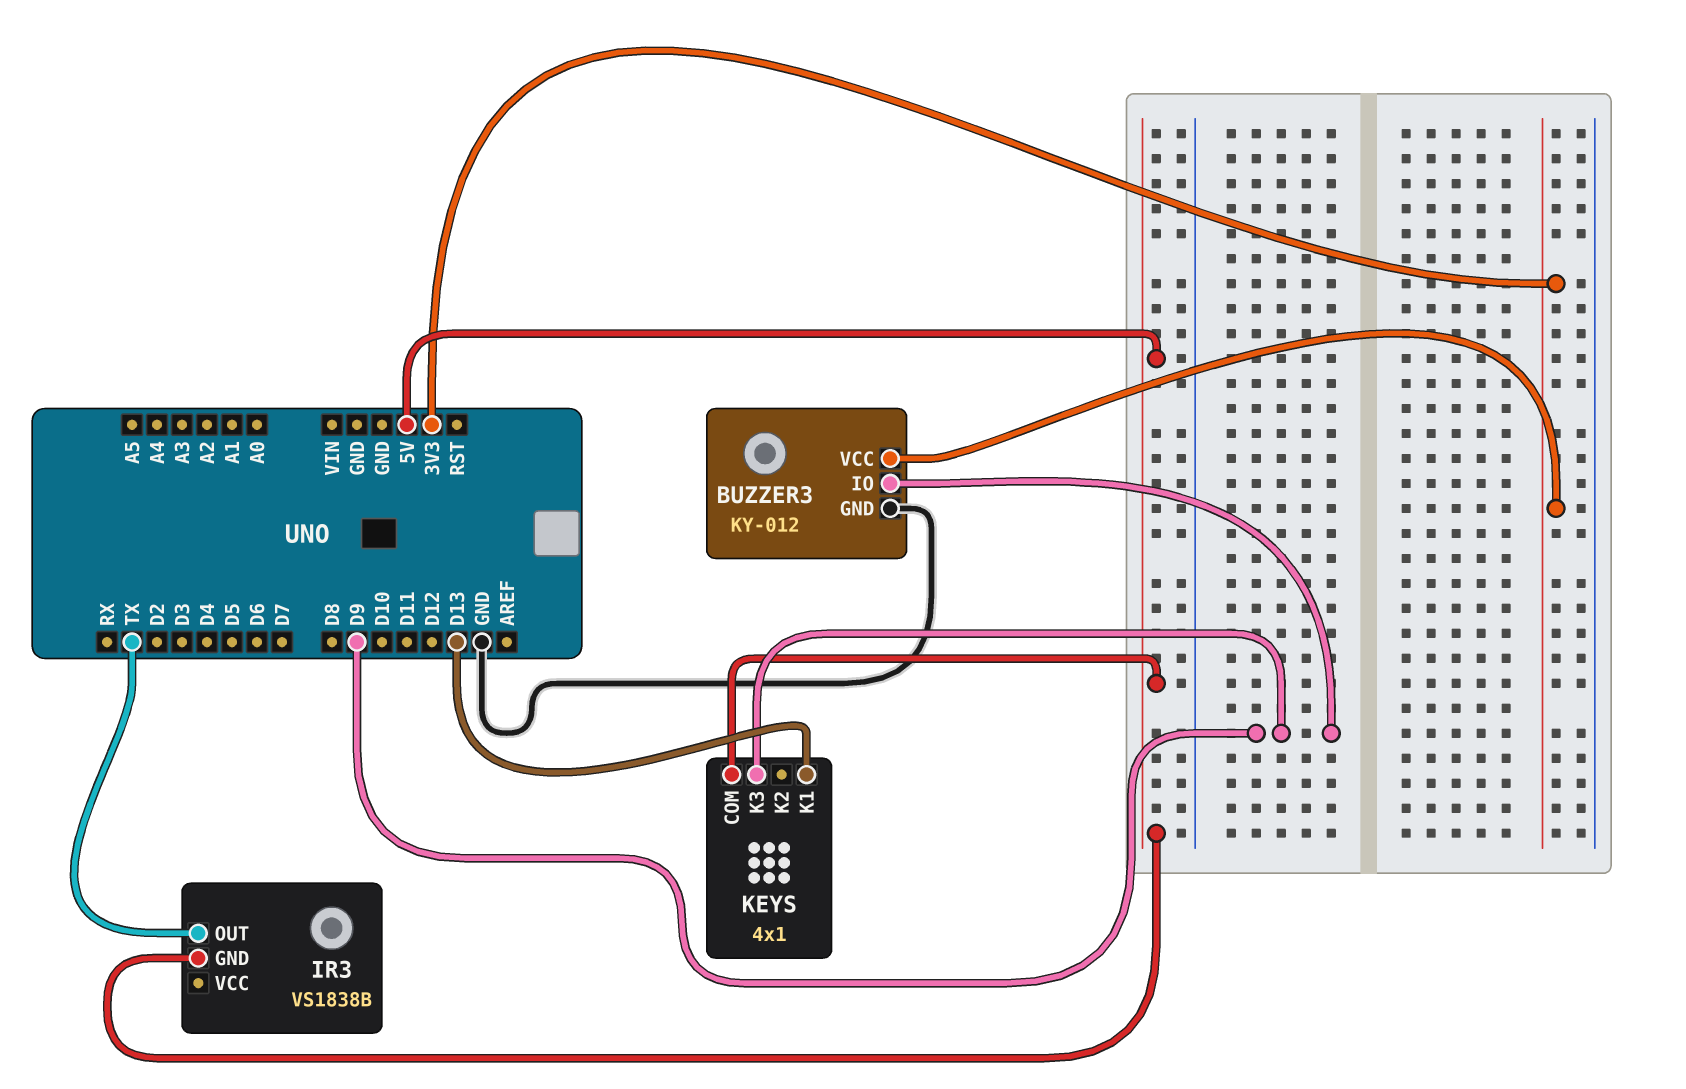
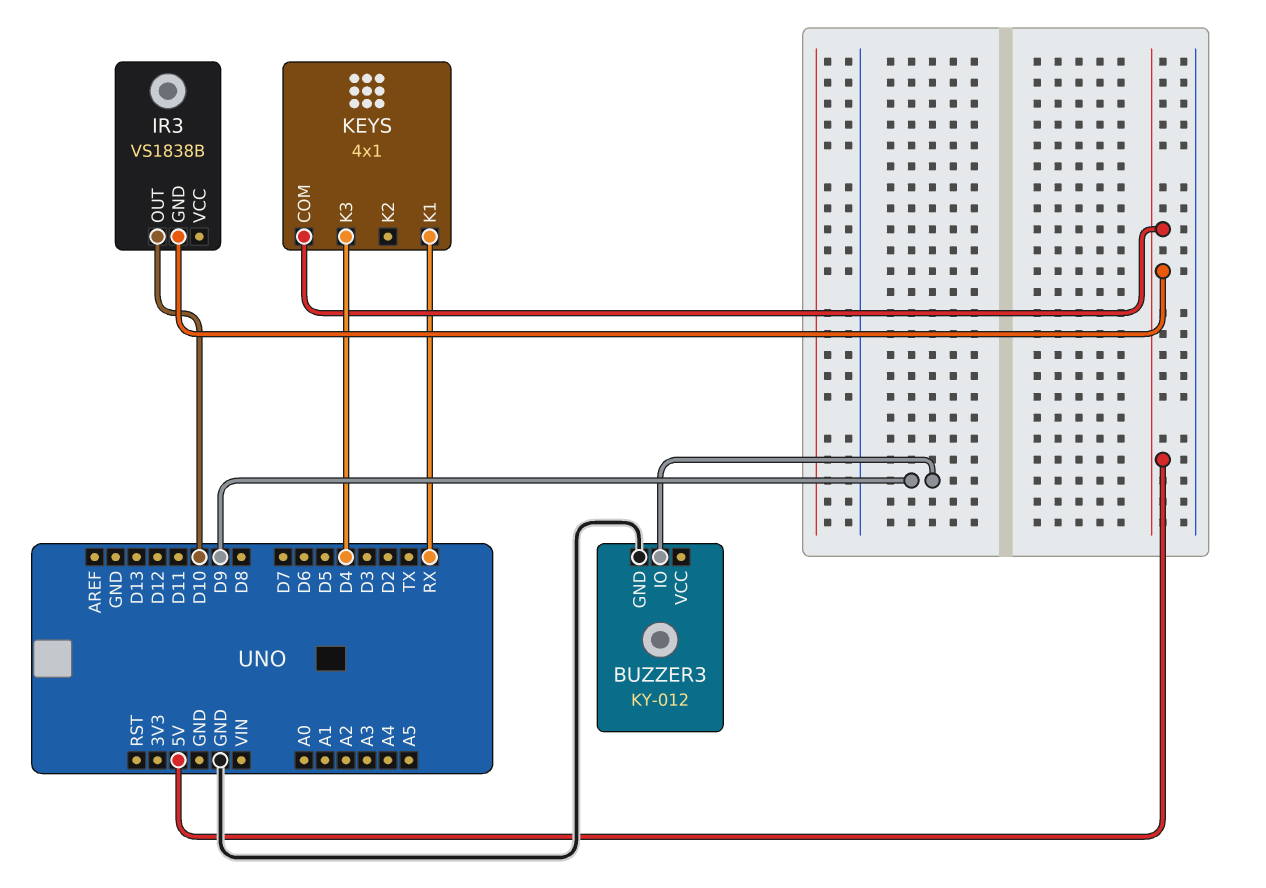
BUZZER3 pin VCC: 3V3 -> none
IR3 pin OUT: TX -> D10
KEYS pin K1: D13 -> RX
KEYS pin K3: D9 -> D4

